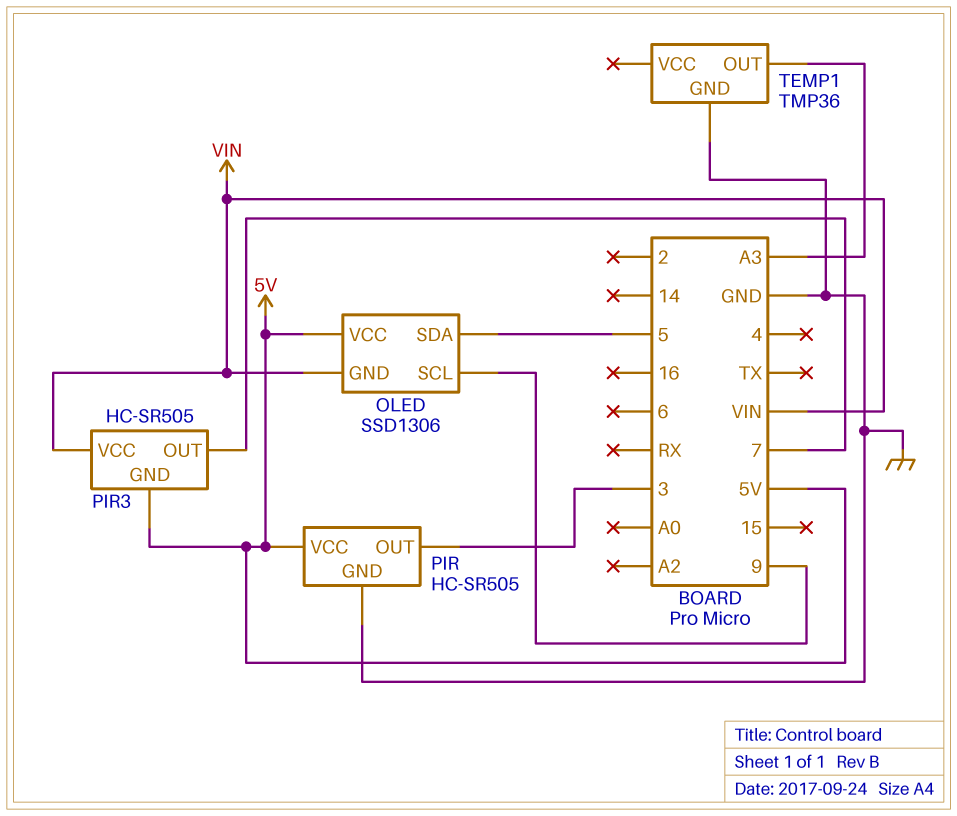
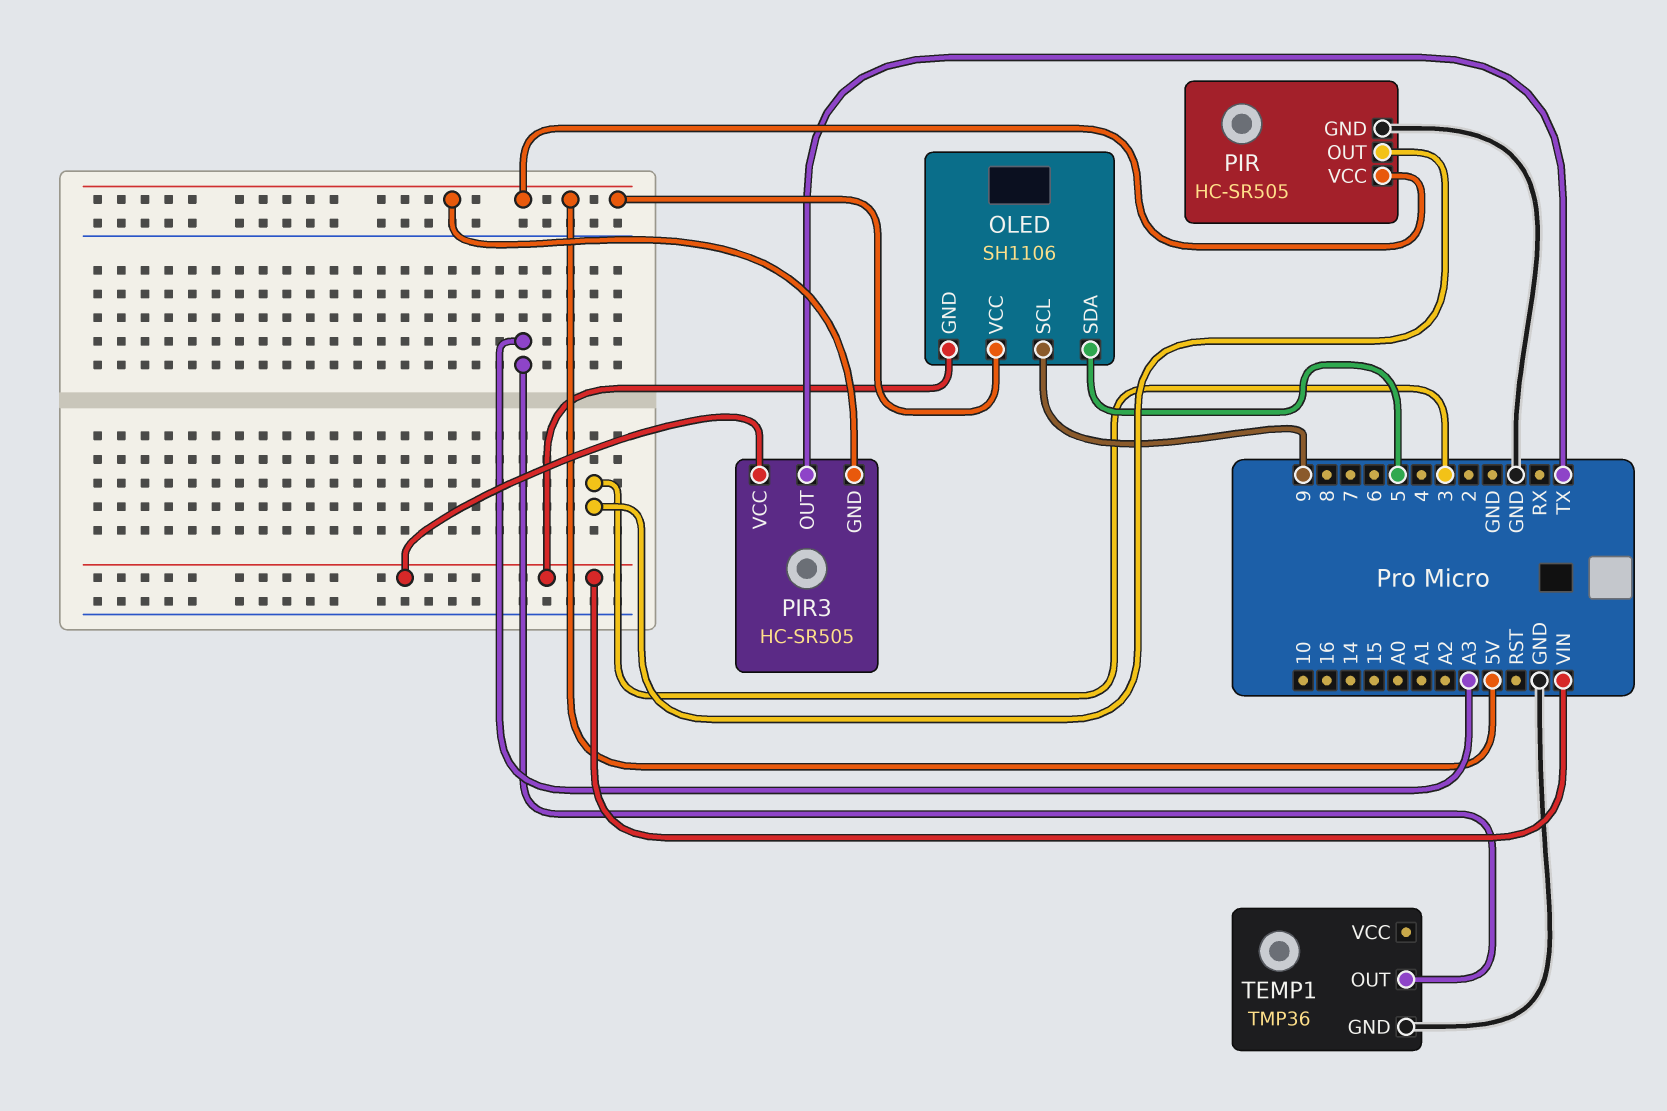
OLED: SSD1306 -> SH1106
PIR3 pin OUT: 7 -> TX

